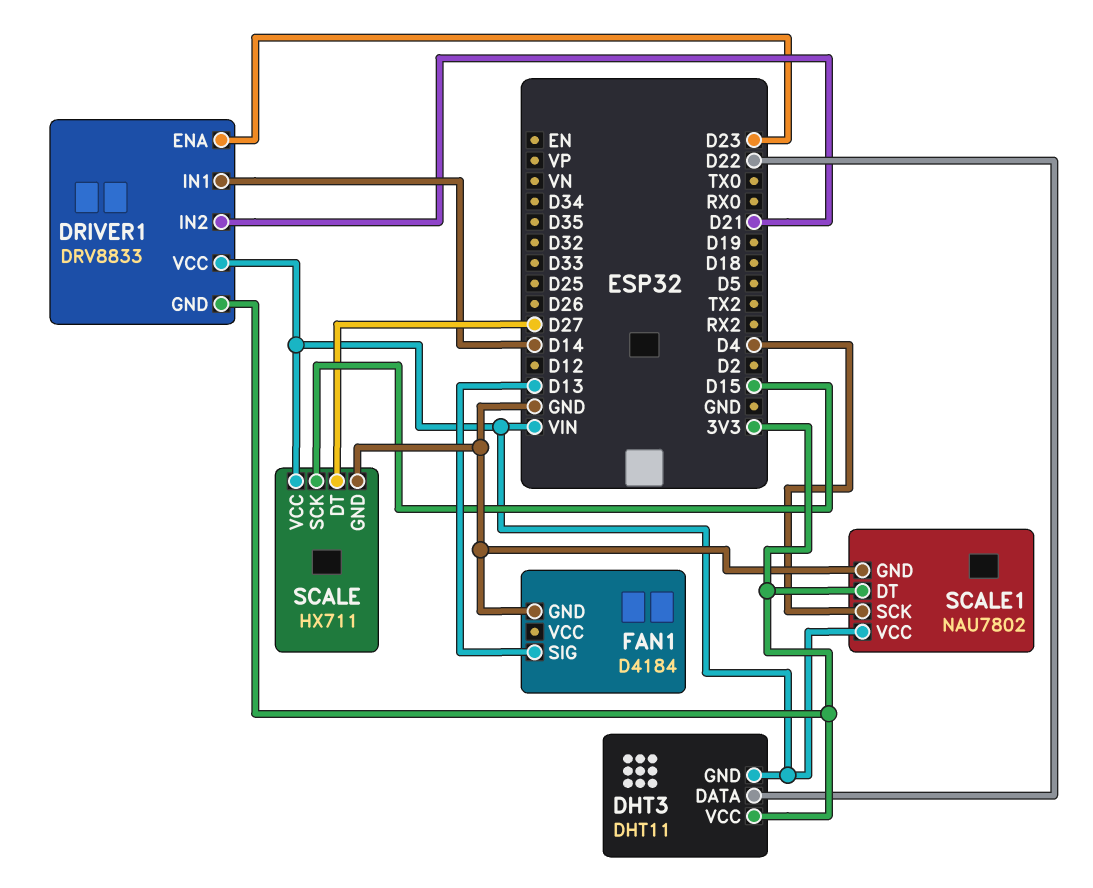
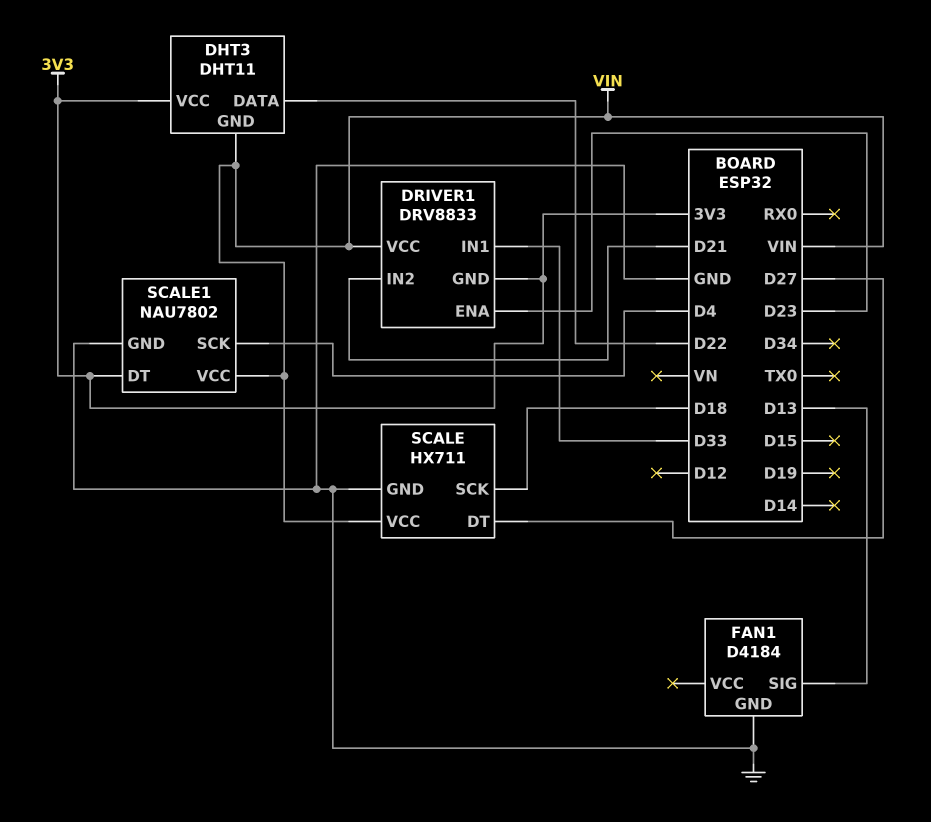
DRIVER1 pin IN1: D14 -> D33
SCALE pin SCK: D15 -> D18

